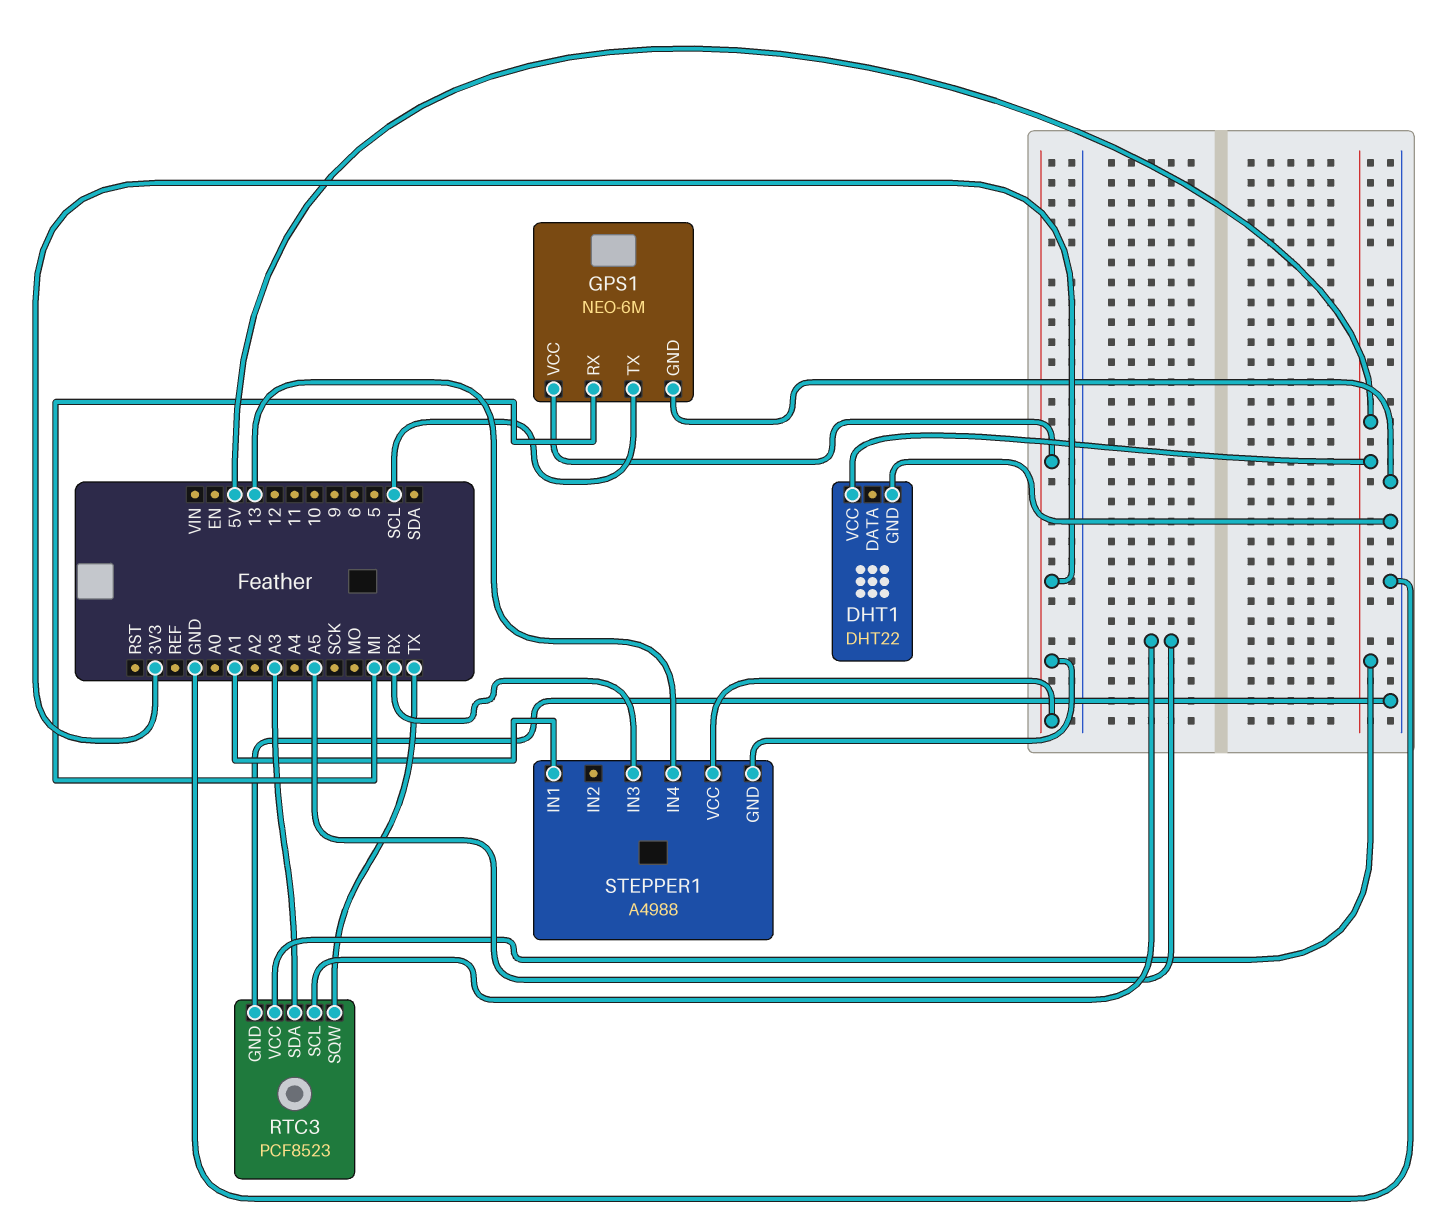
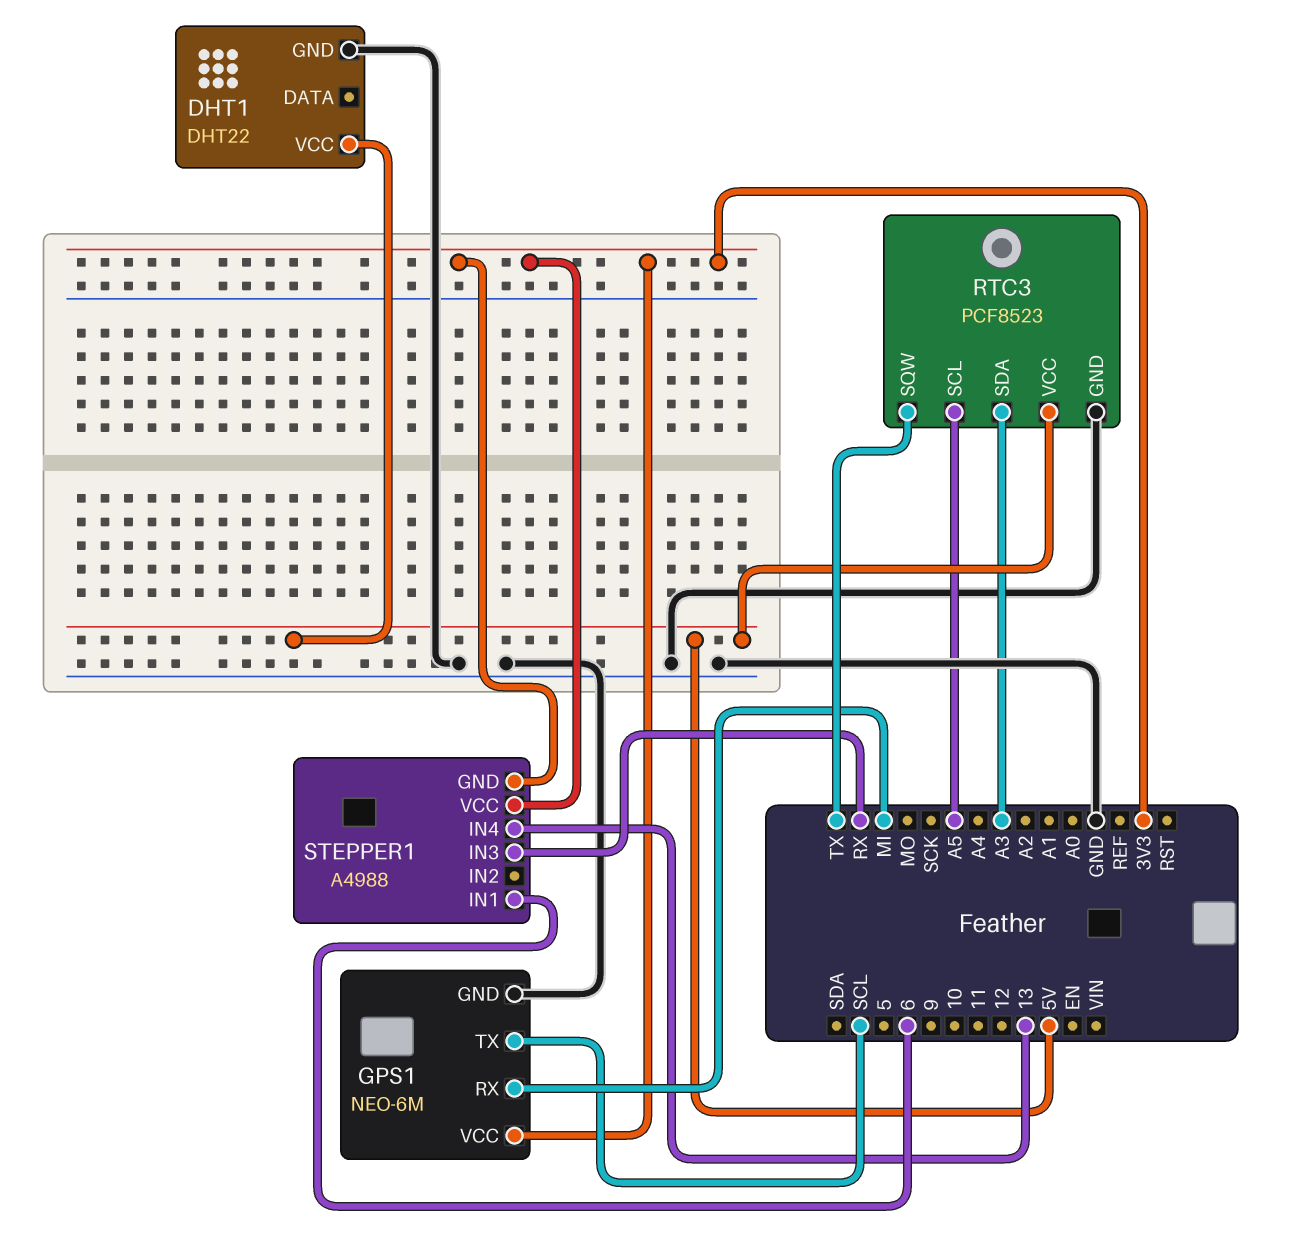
STEPPER1 pin IN1: A1 -> 6

